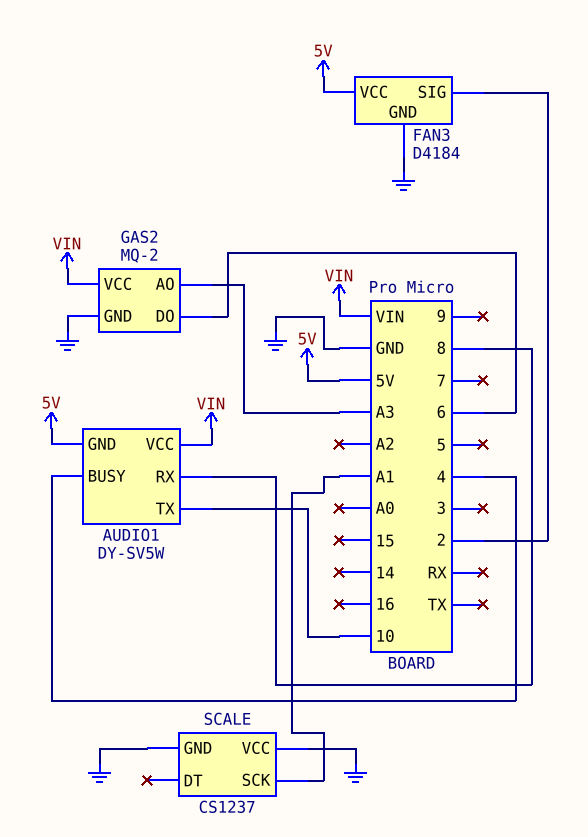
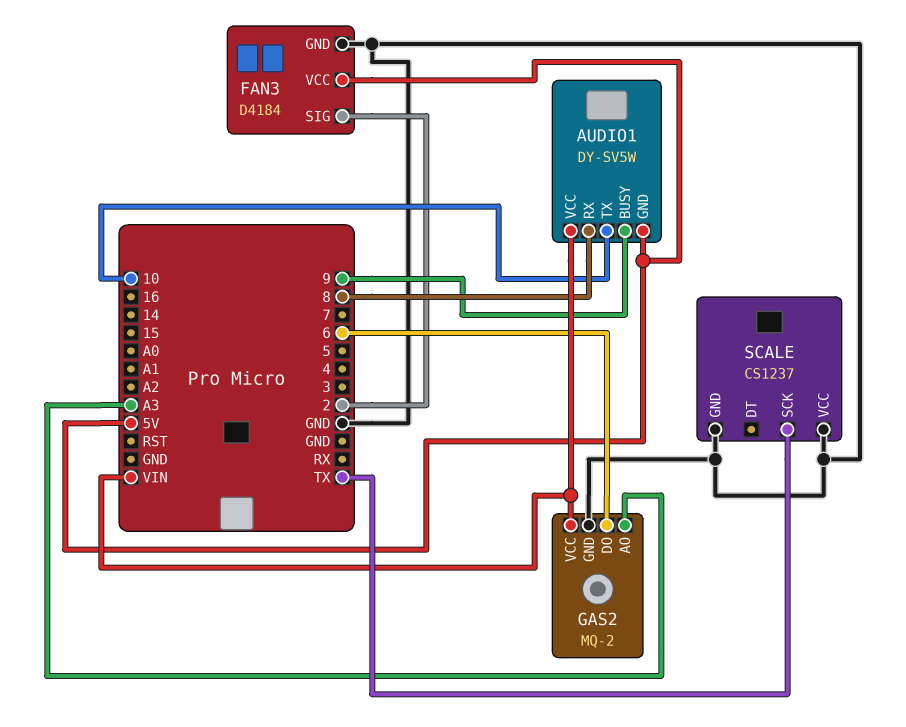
AUDIO1 pin BUSY: 4 -> 9
SCALE pin SCK: A1 -> TX

